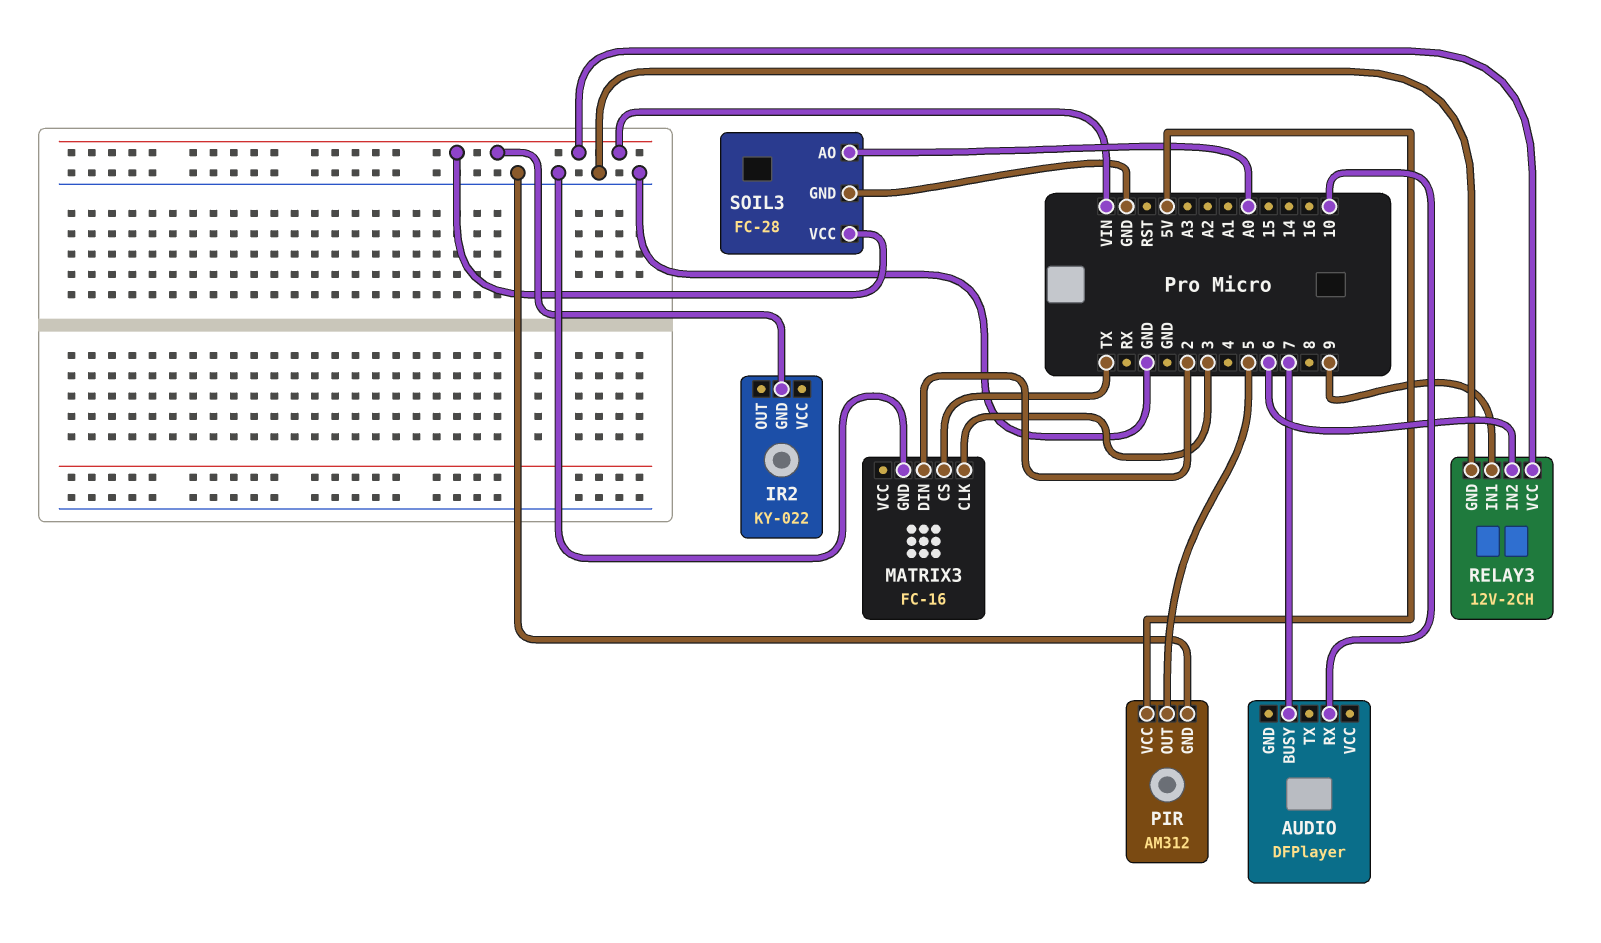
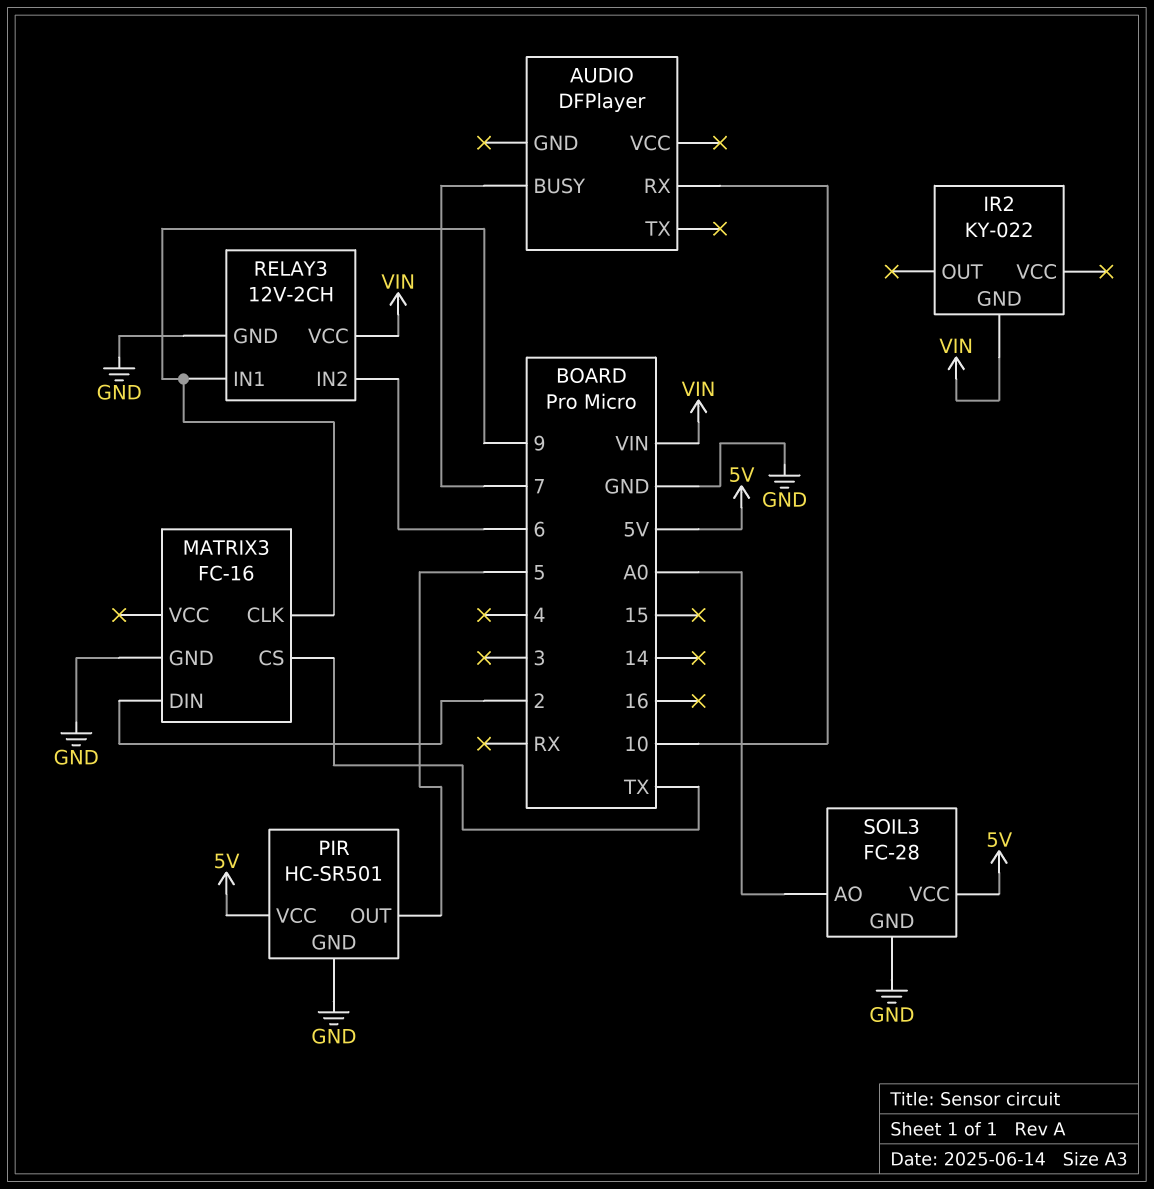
MATRIX3 pin CLK: 3 -> 9
PIR: AM312 -> HC-SR501
SOIL3 pin VCC: VIN -> 5V

